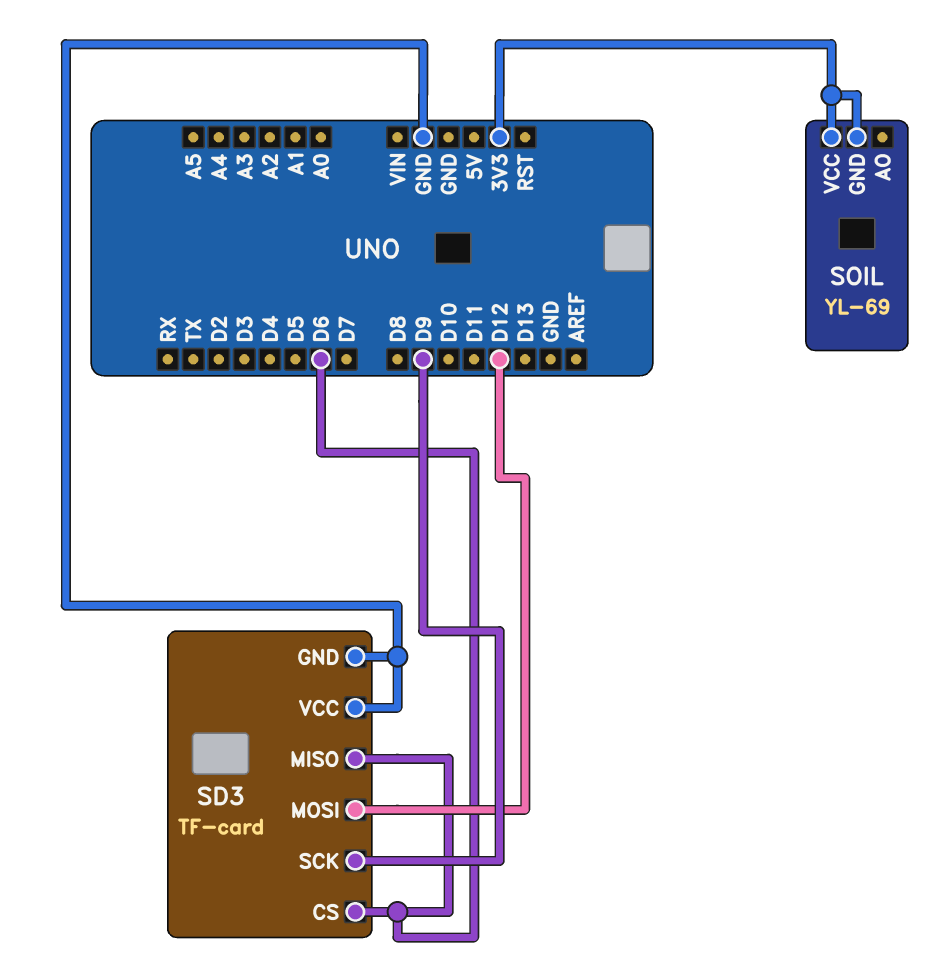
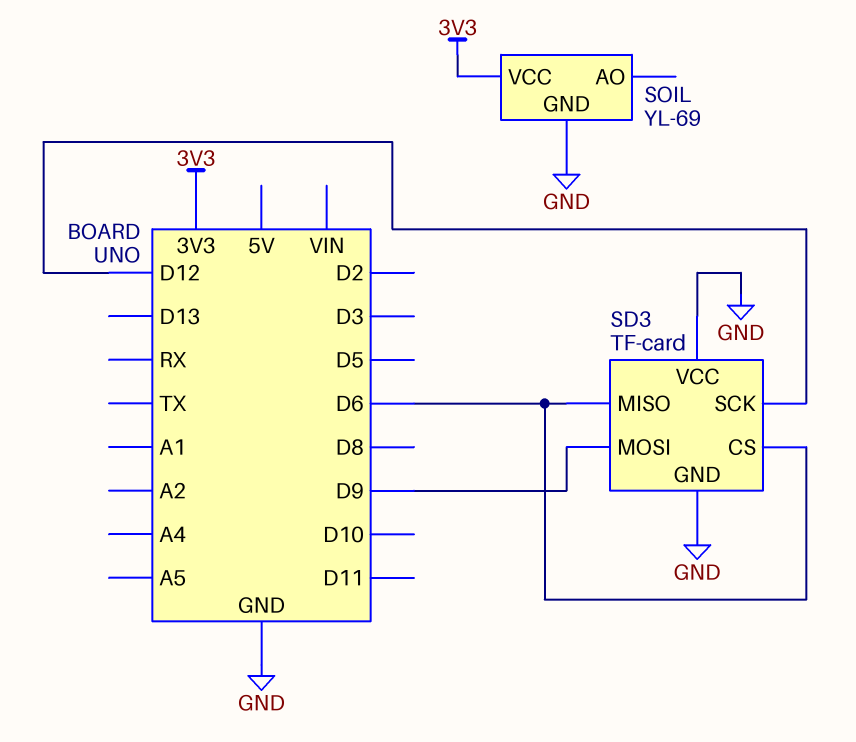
SD3 pin MOSI: D12 -> D9
SD3 pin SCK: D9 -> D12
SOIL pin GND: 3V3 -> GND

